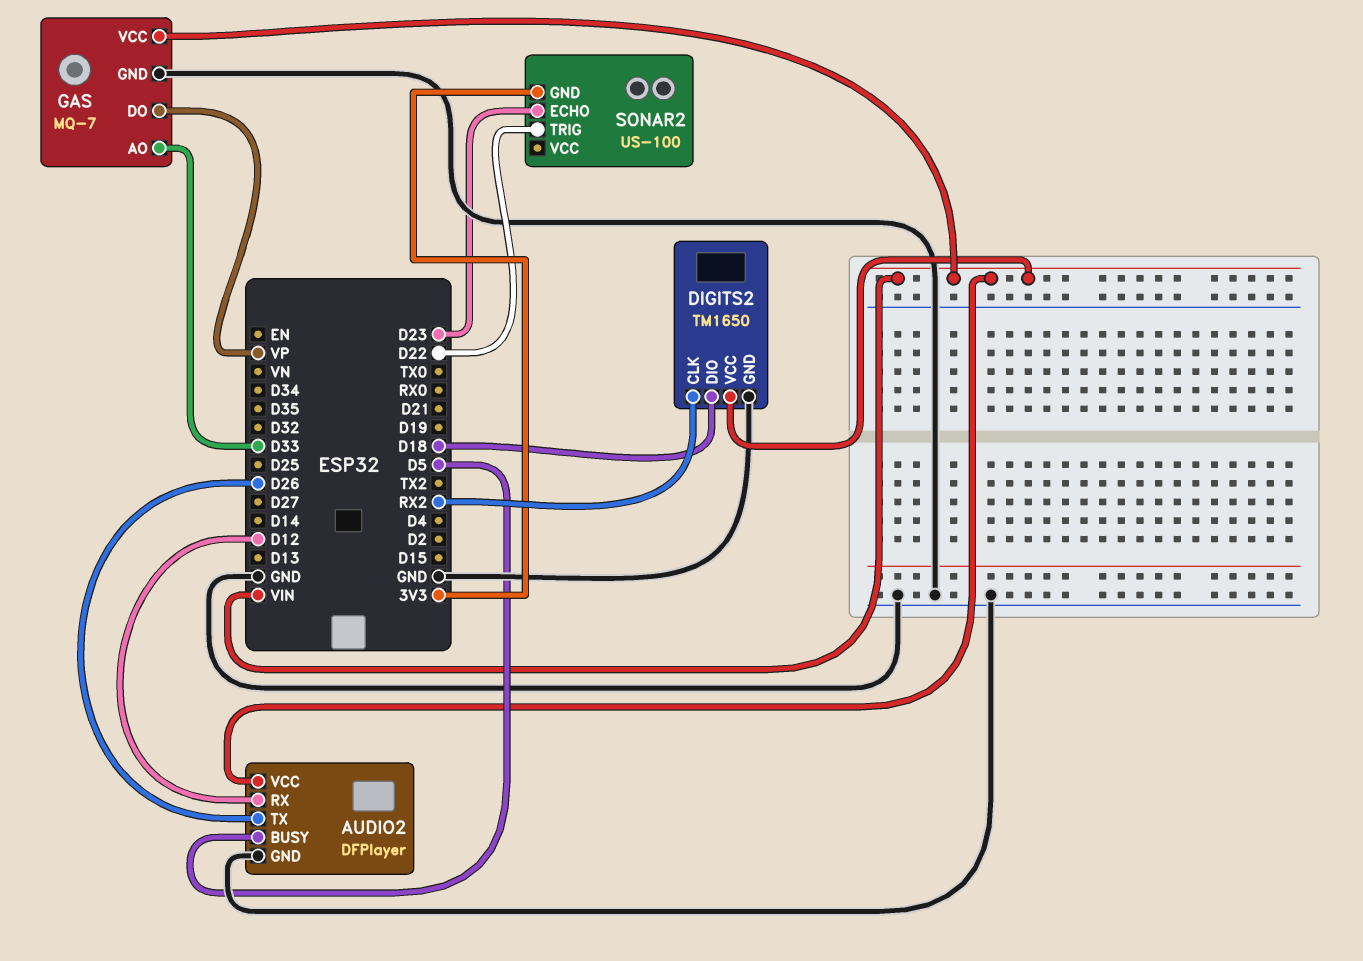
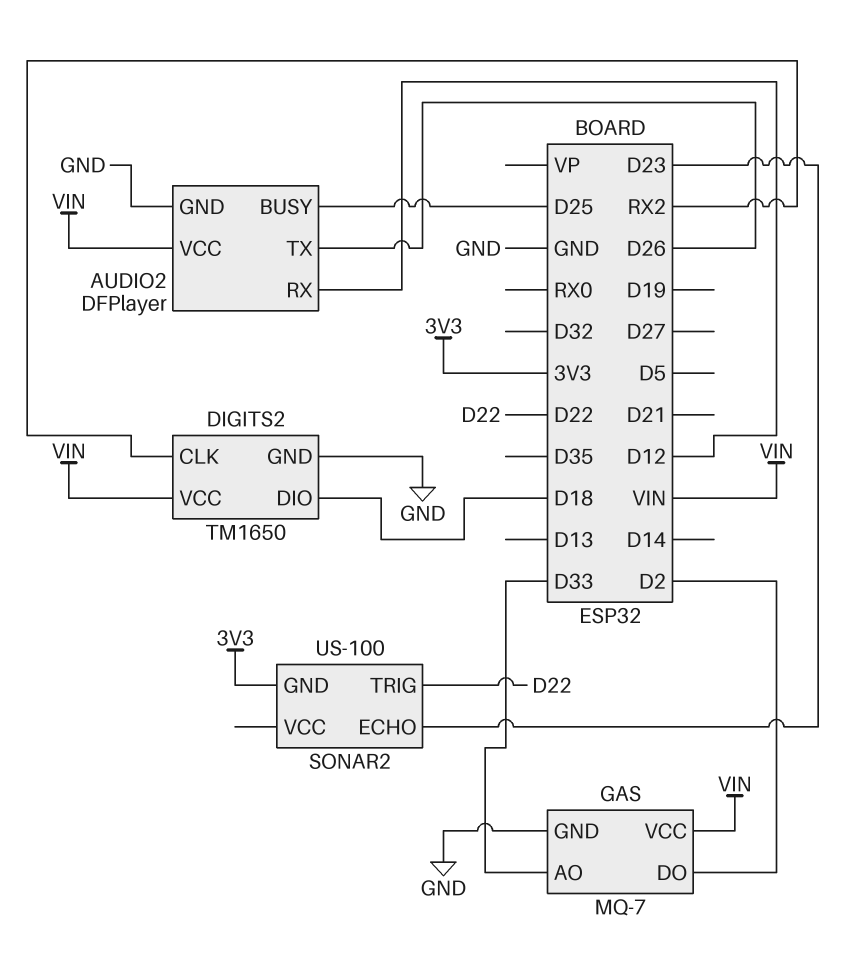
AUDIO2 pin BUSY: D5 -> D25
GAS pin DO: VP -> D2

